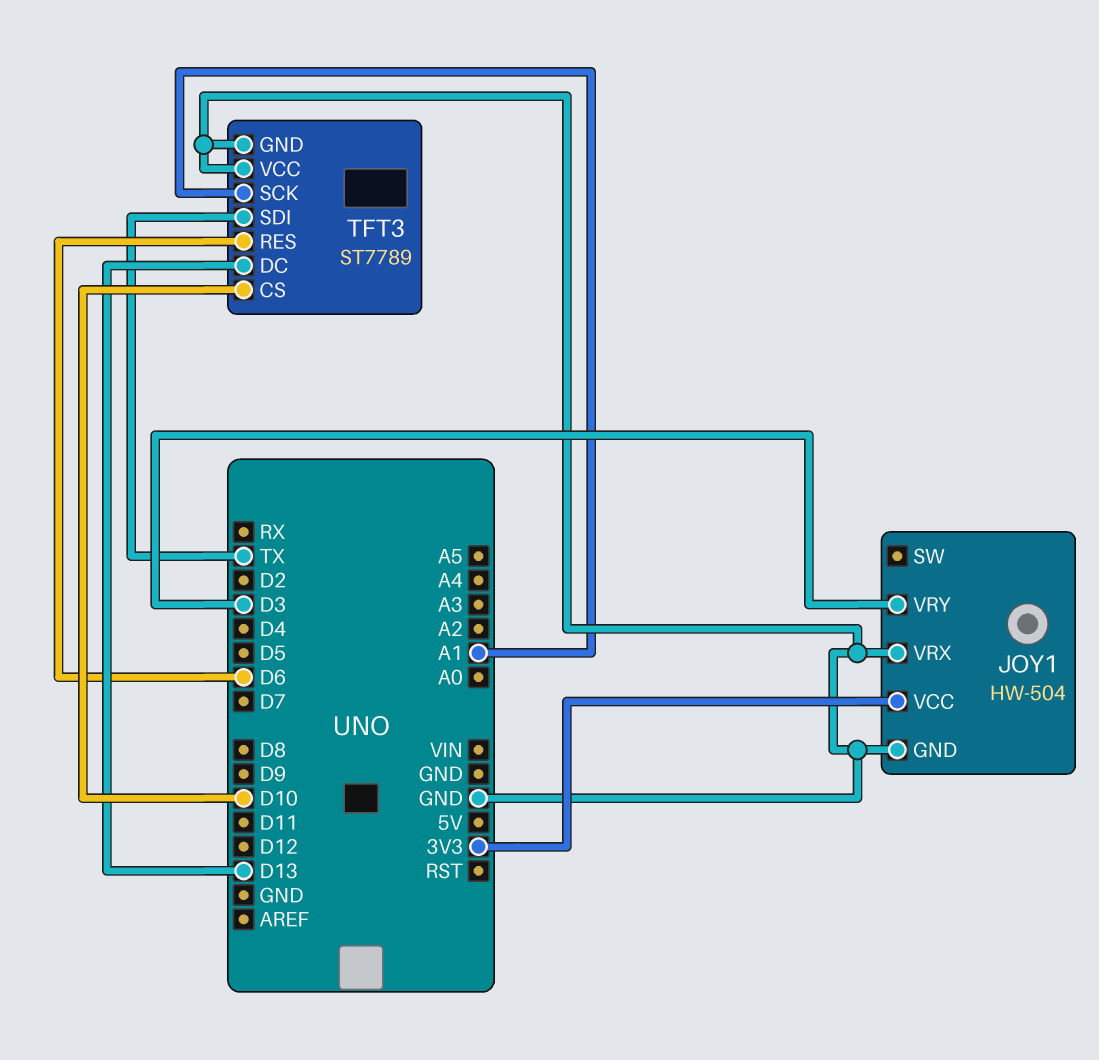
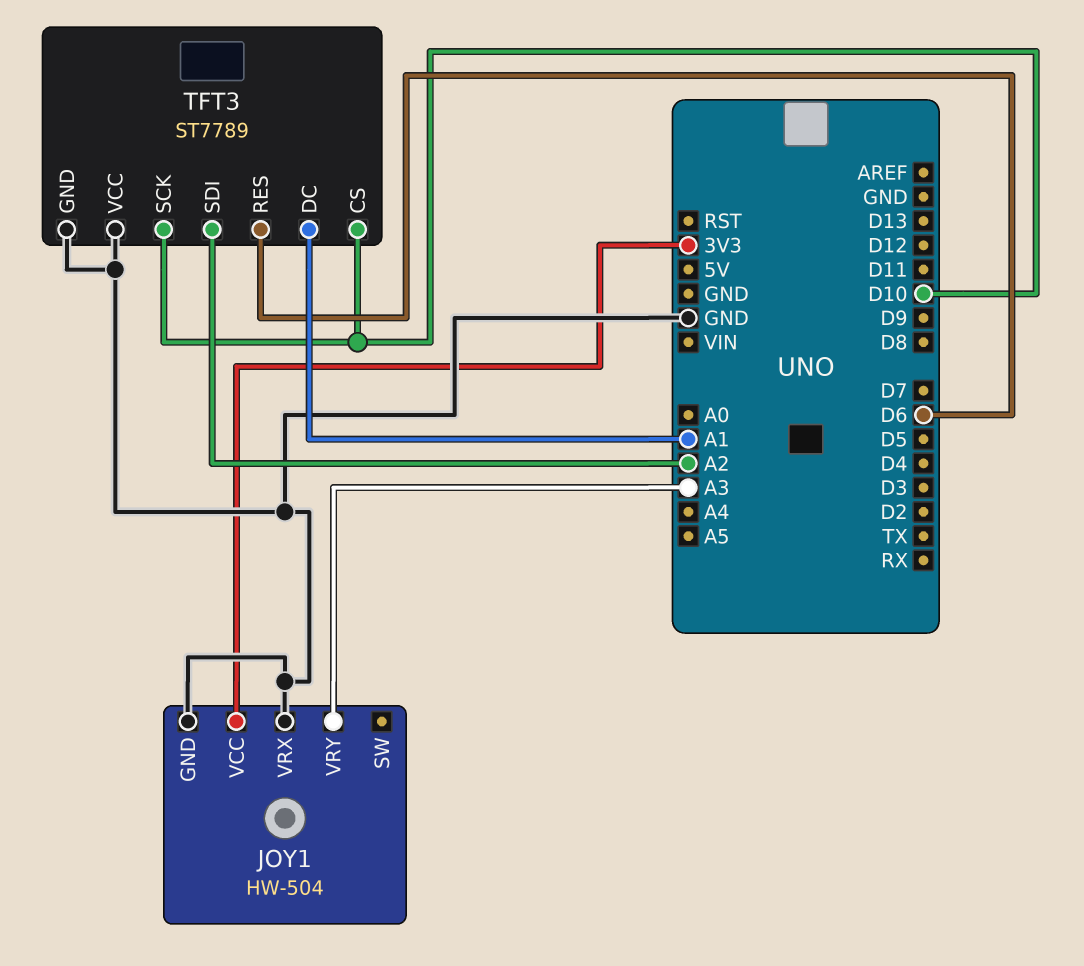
JOY1 pin VRY: D3 -> A3
TFT3 pin DC: D13 -> A1
TFT3 pin SCK: A1 -> D10
TFT3 pin SDI: TX -> A2

